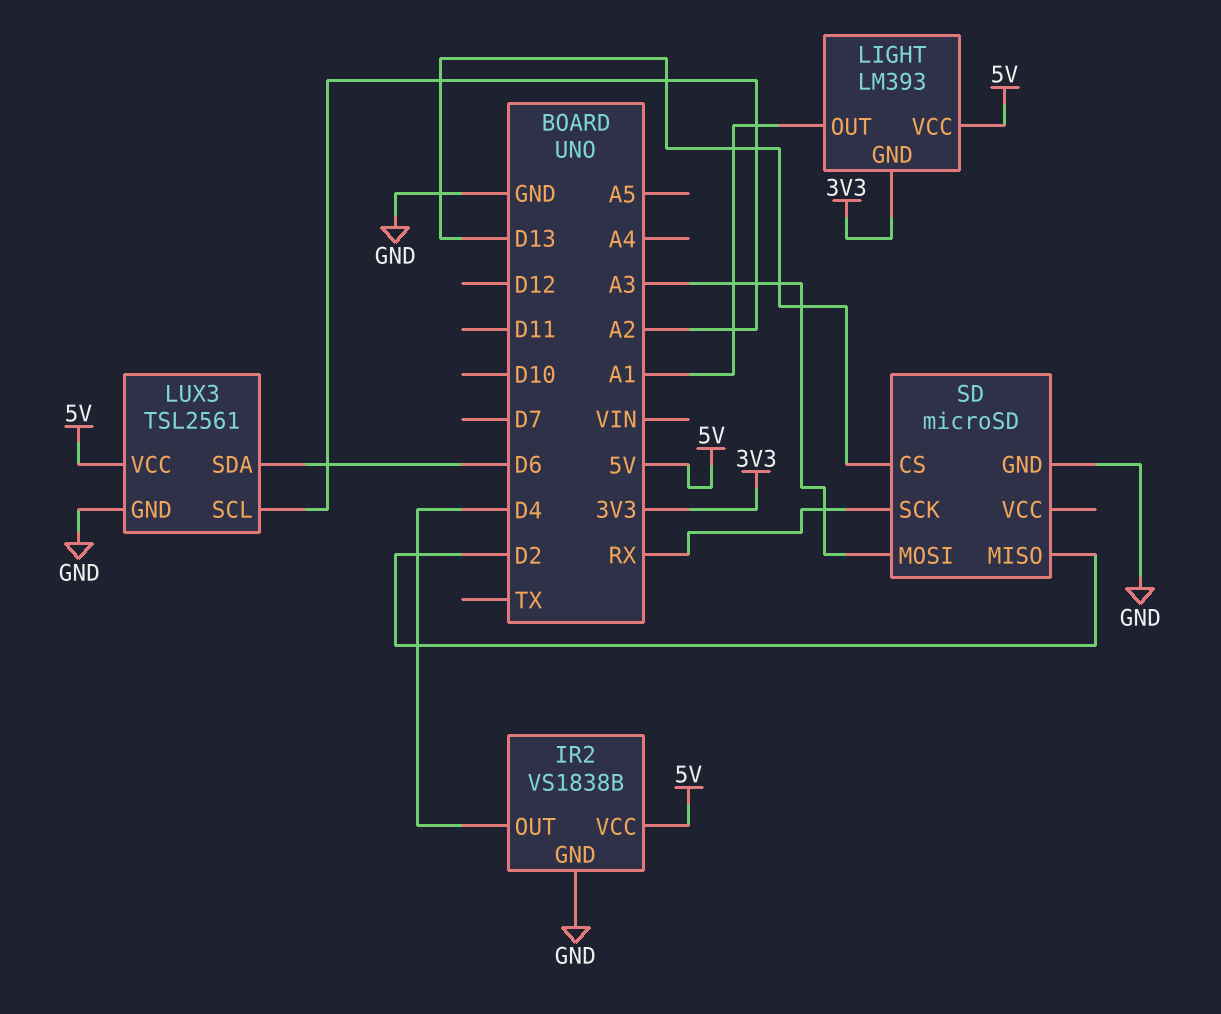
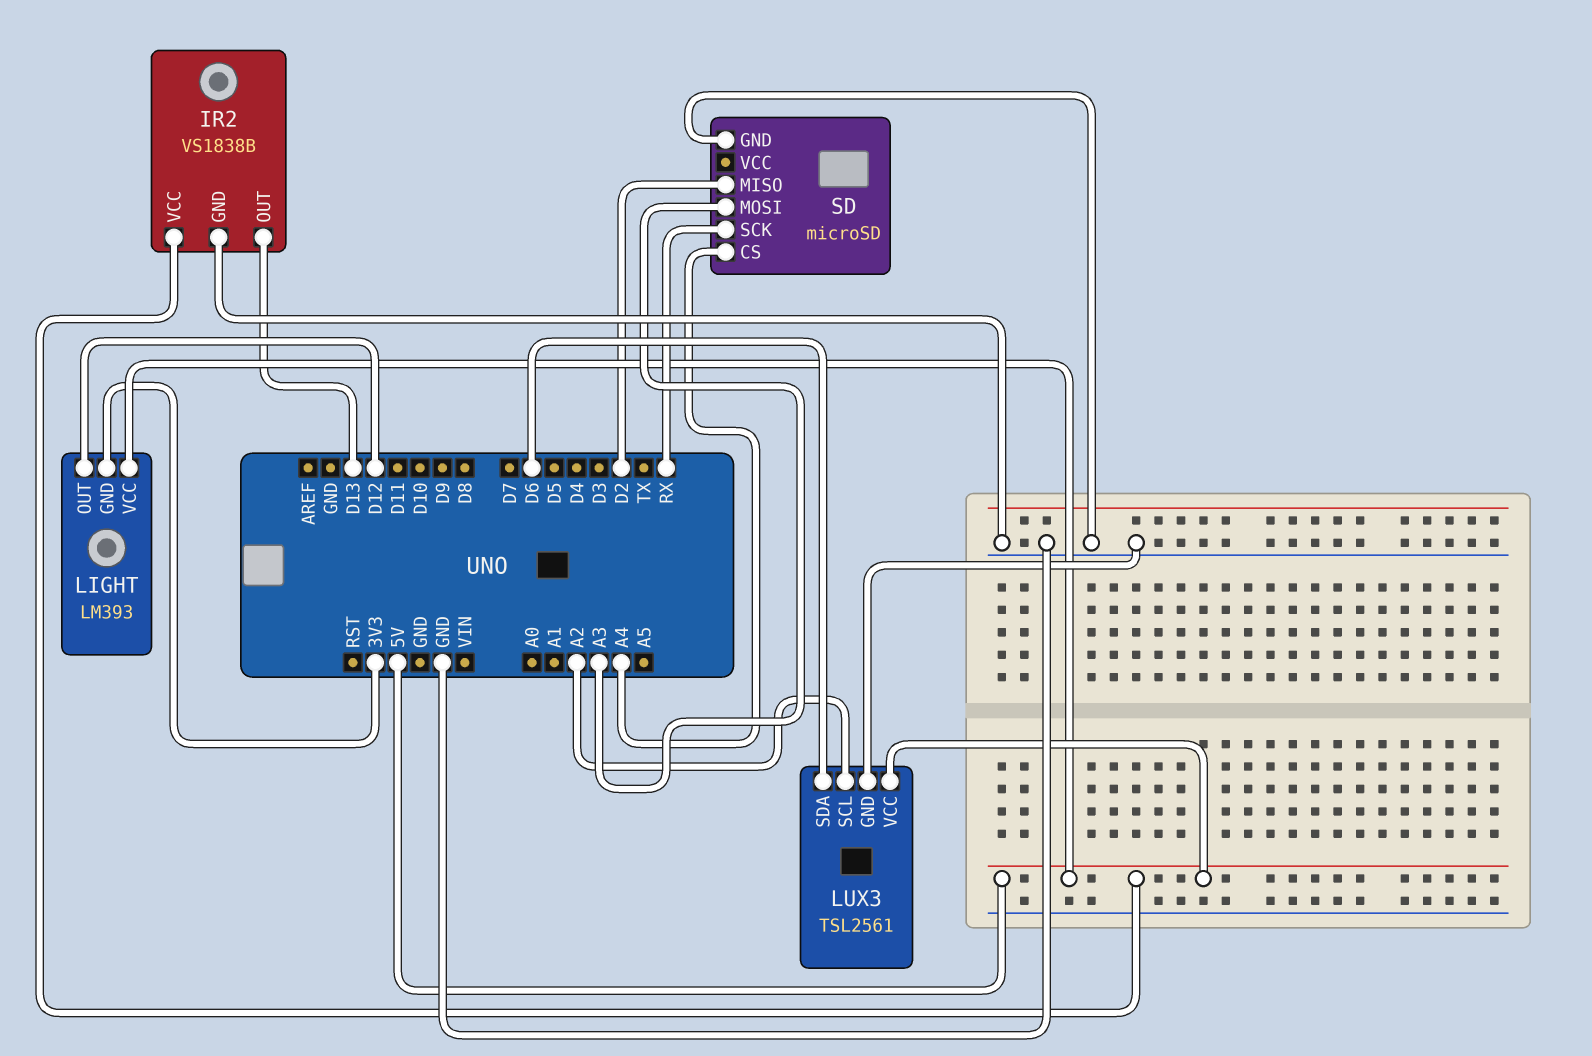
IR2 pin OUT: D4 -> D13
LIGHT pin OUT: A1 -> D12
SD pin CS: D13 -> A4

